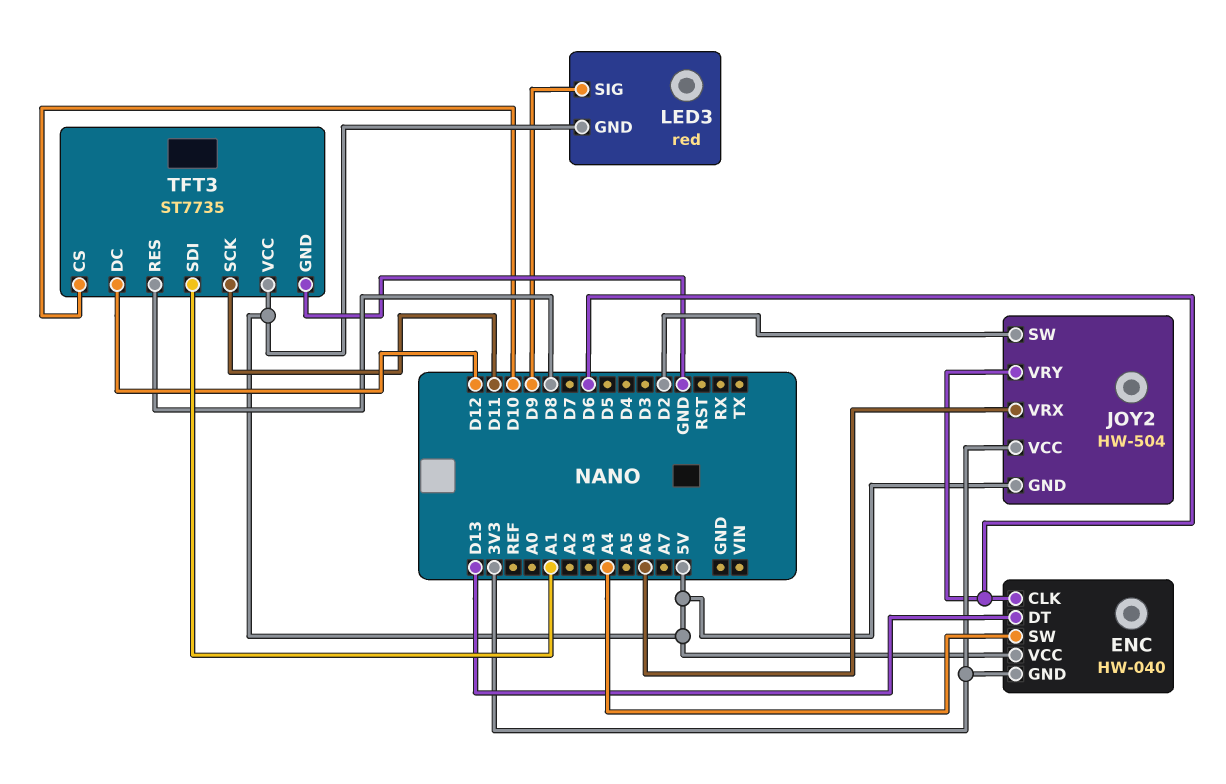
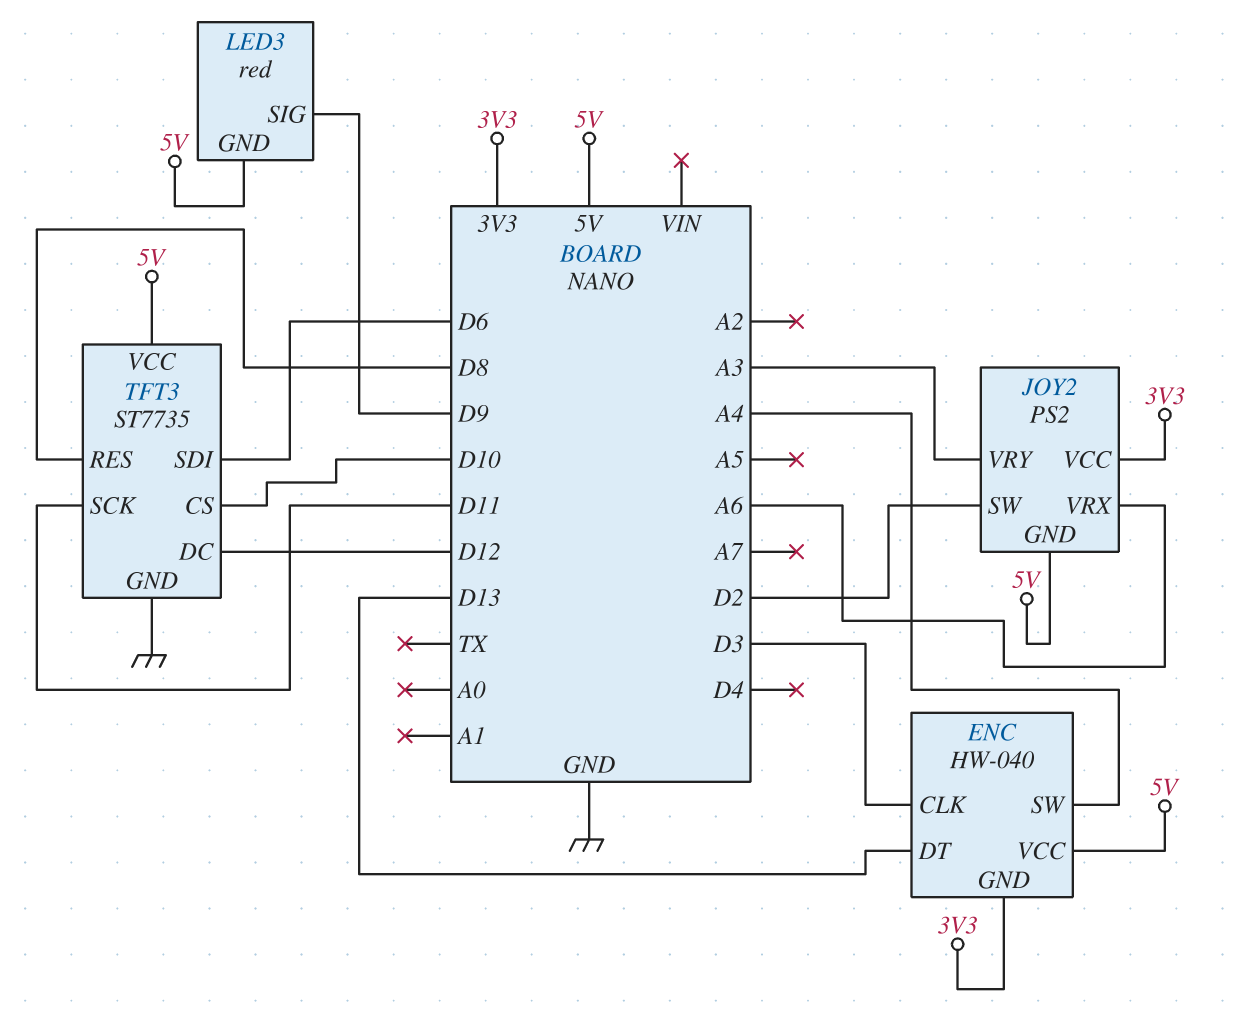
ENC pin CLK: D6 -> D3
JOY2: HW-504 -> PS2
JOY2 pin VRY: D6 -> A3
TFT3 pin SDI: A1 -> D6

